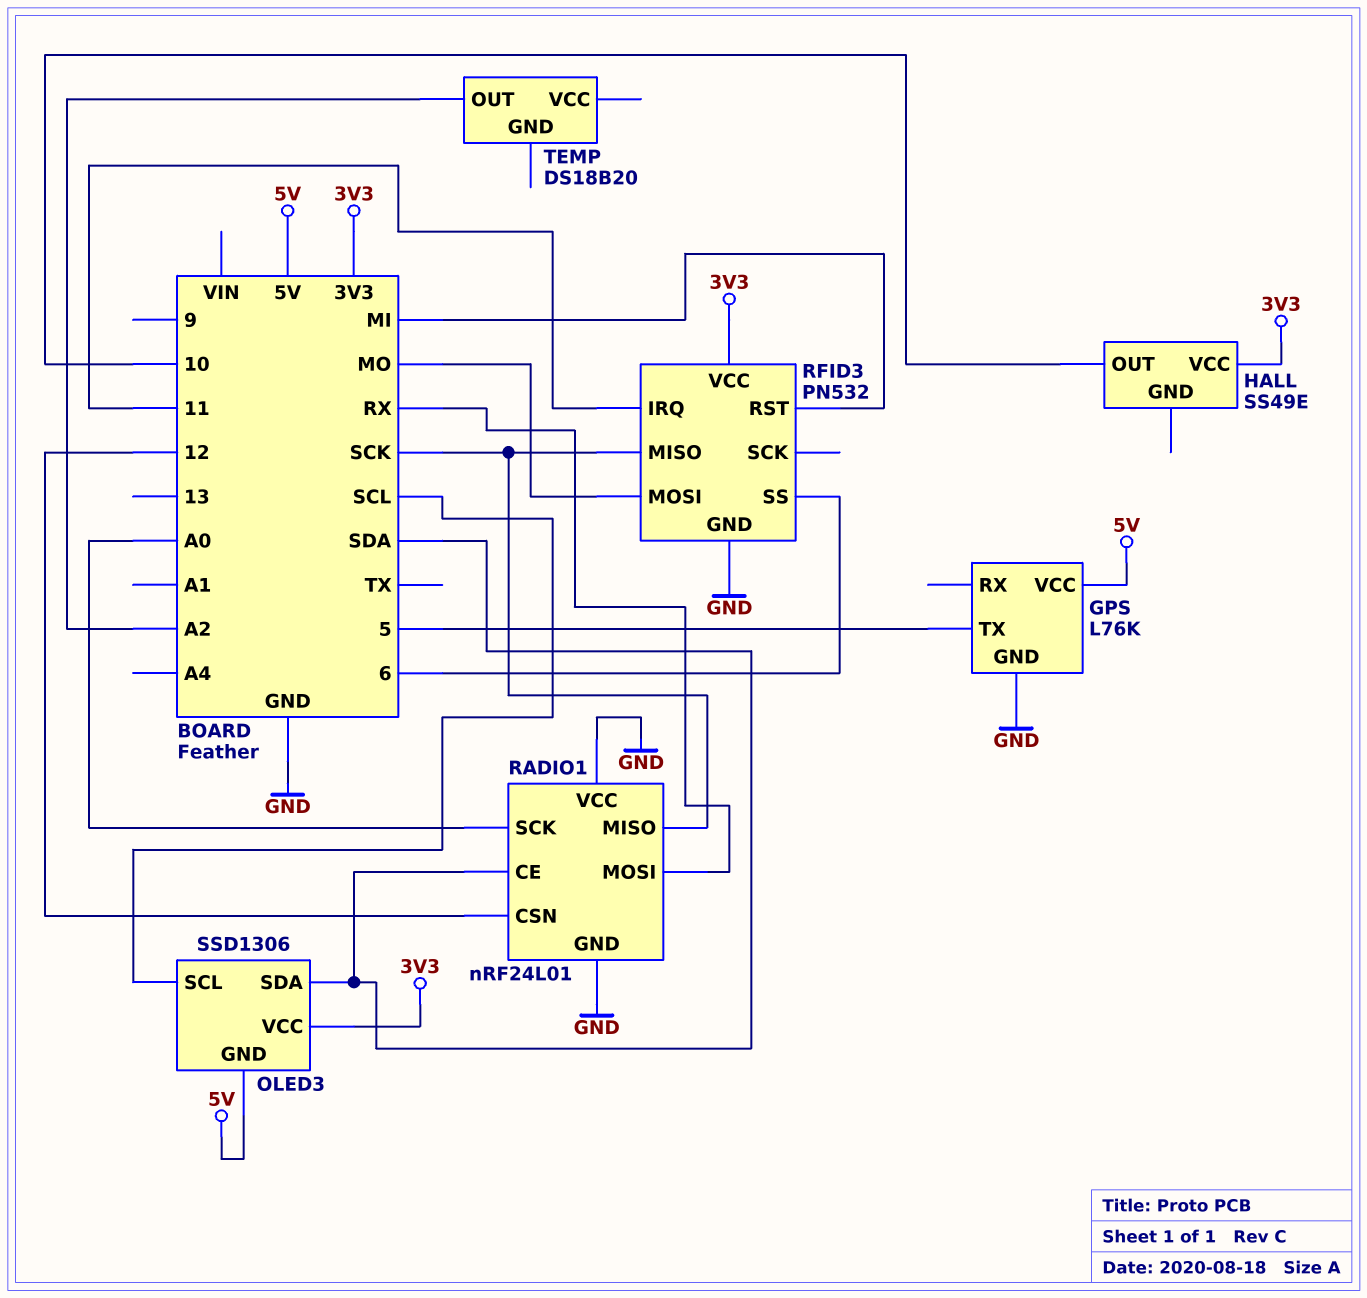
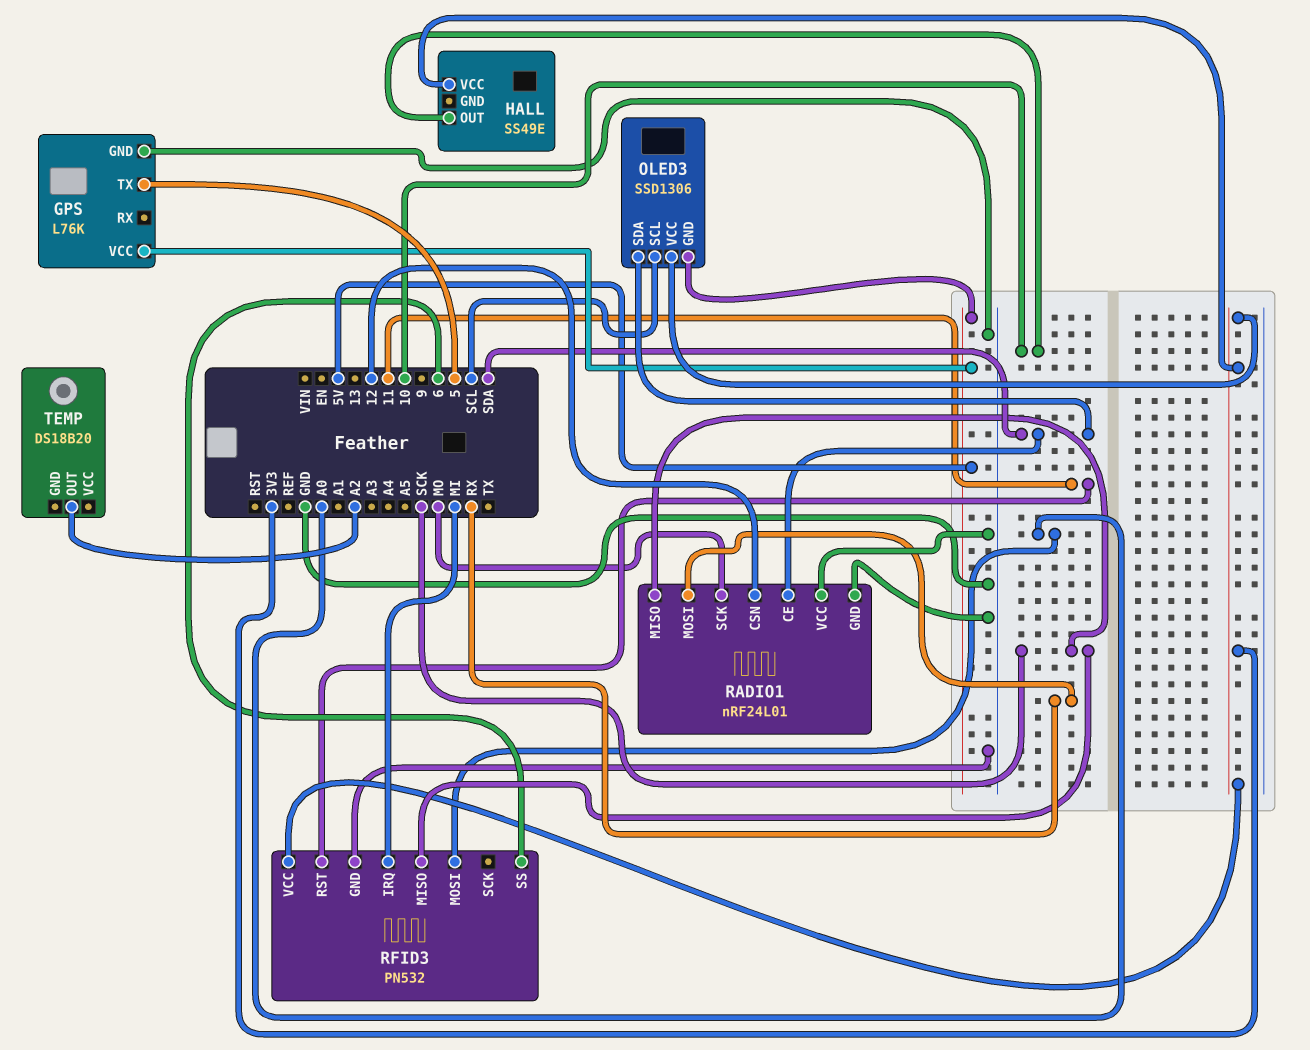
RADIO1 pin SCK: A0 -> MO
RFID3 pin IRQ: 11 -> MI
RFID3 pin MOSI: MO -> A0
RFID3 pin RST: MI -> 11

